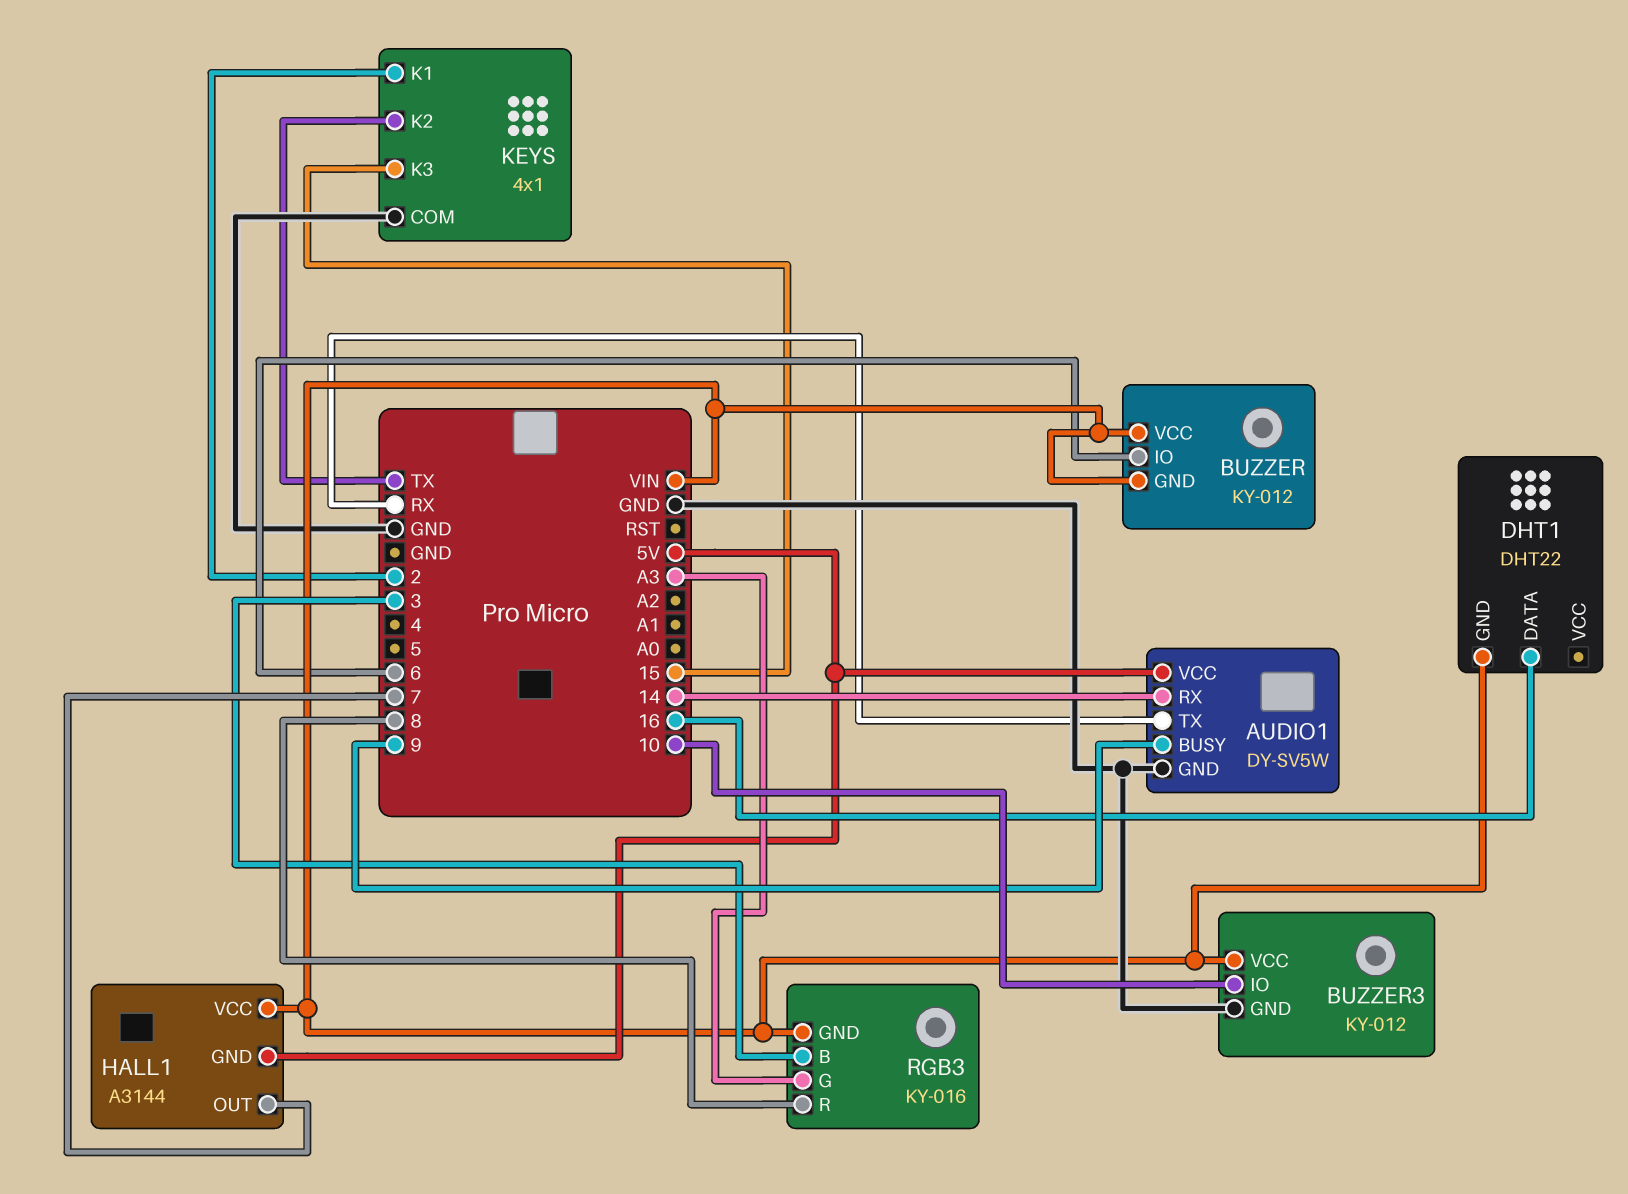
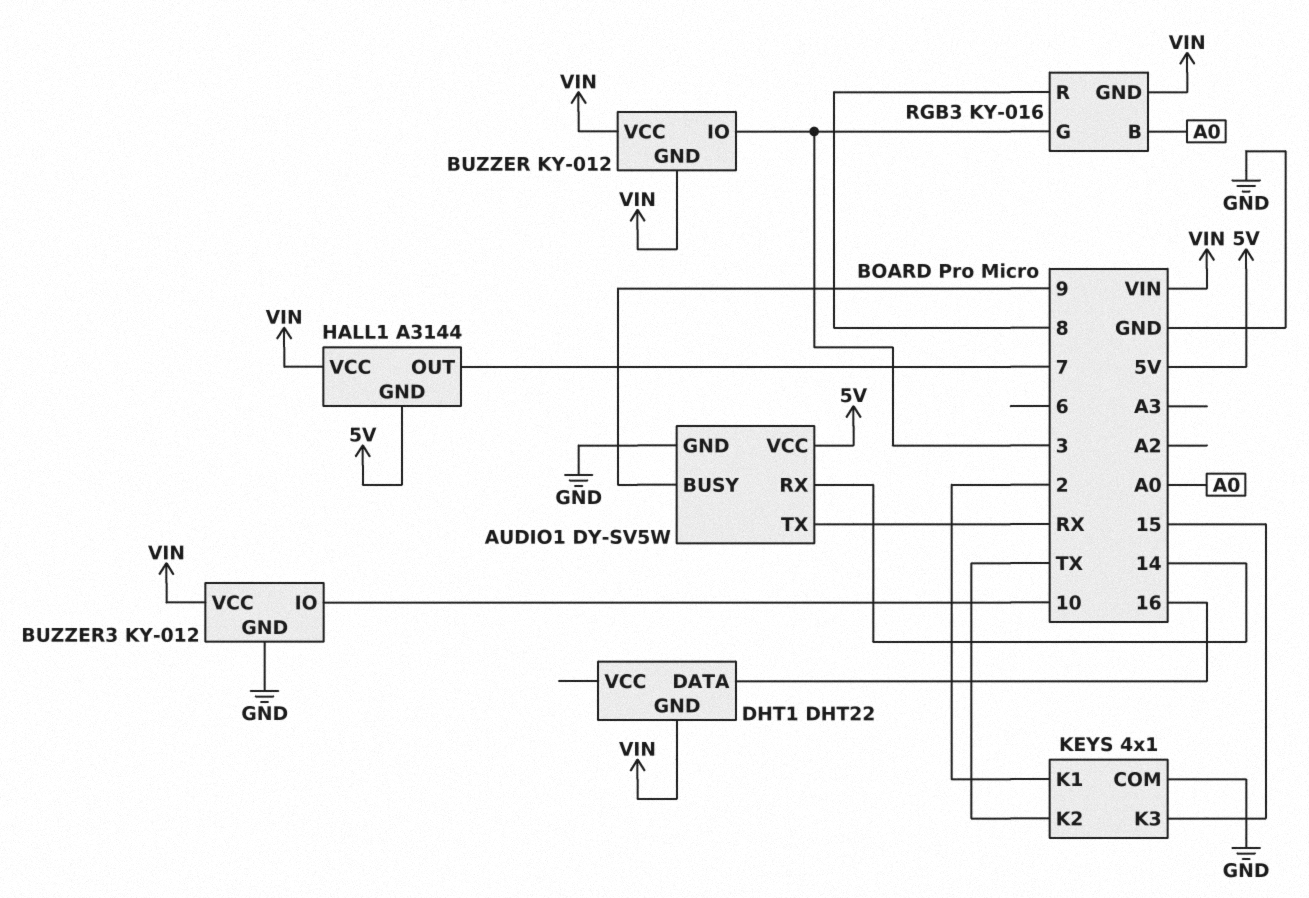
BUZZER pin IO: 6 -> 3
RGB3 pin B: 3 -> A0
RGB3 pin G: A3 -> 3

